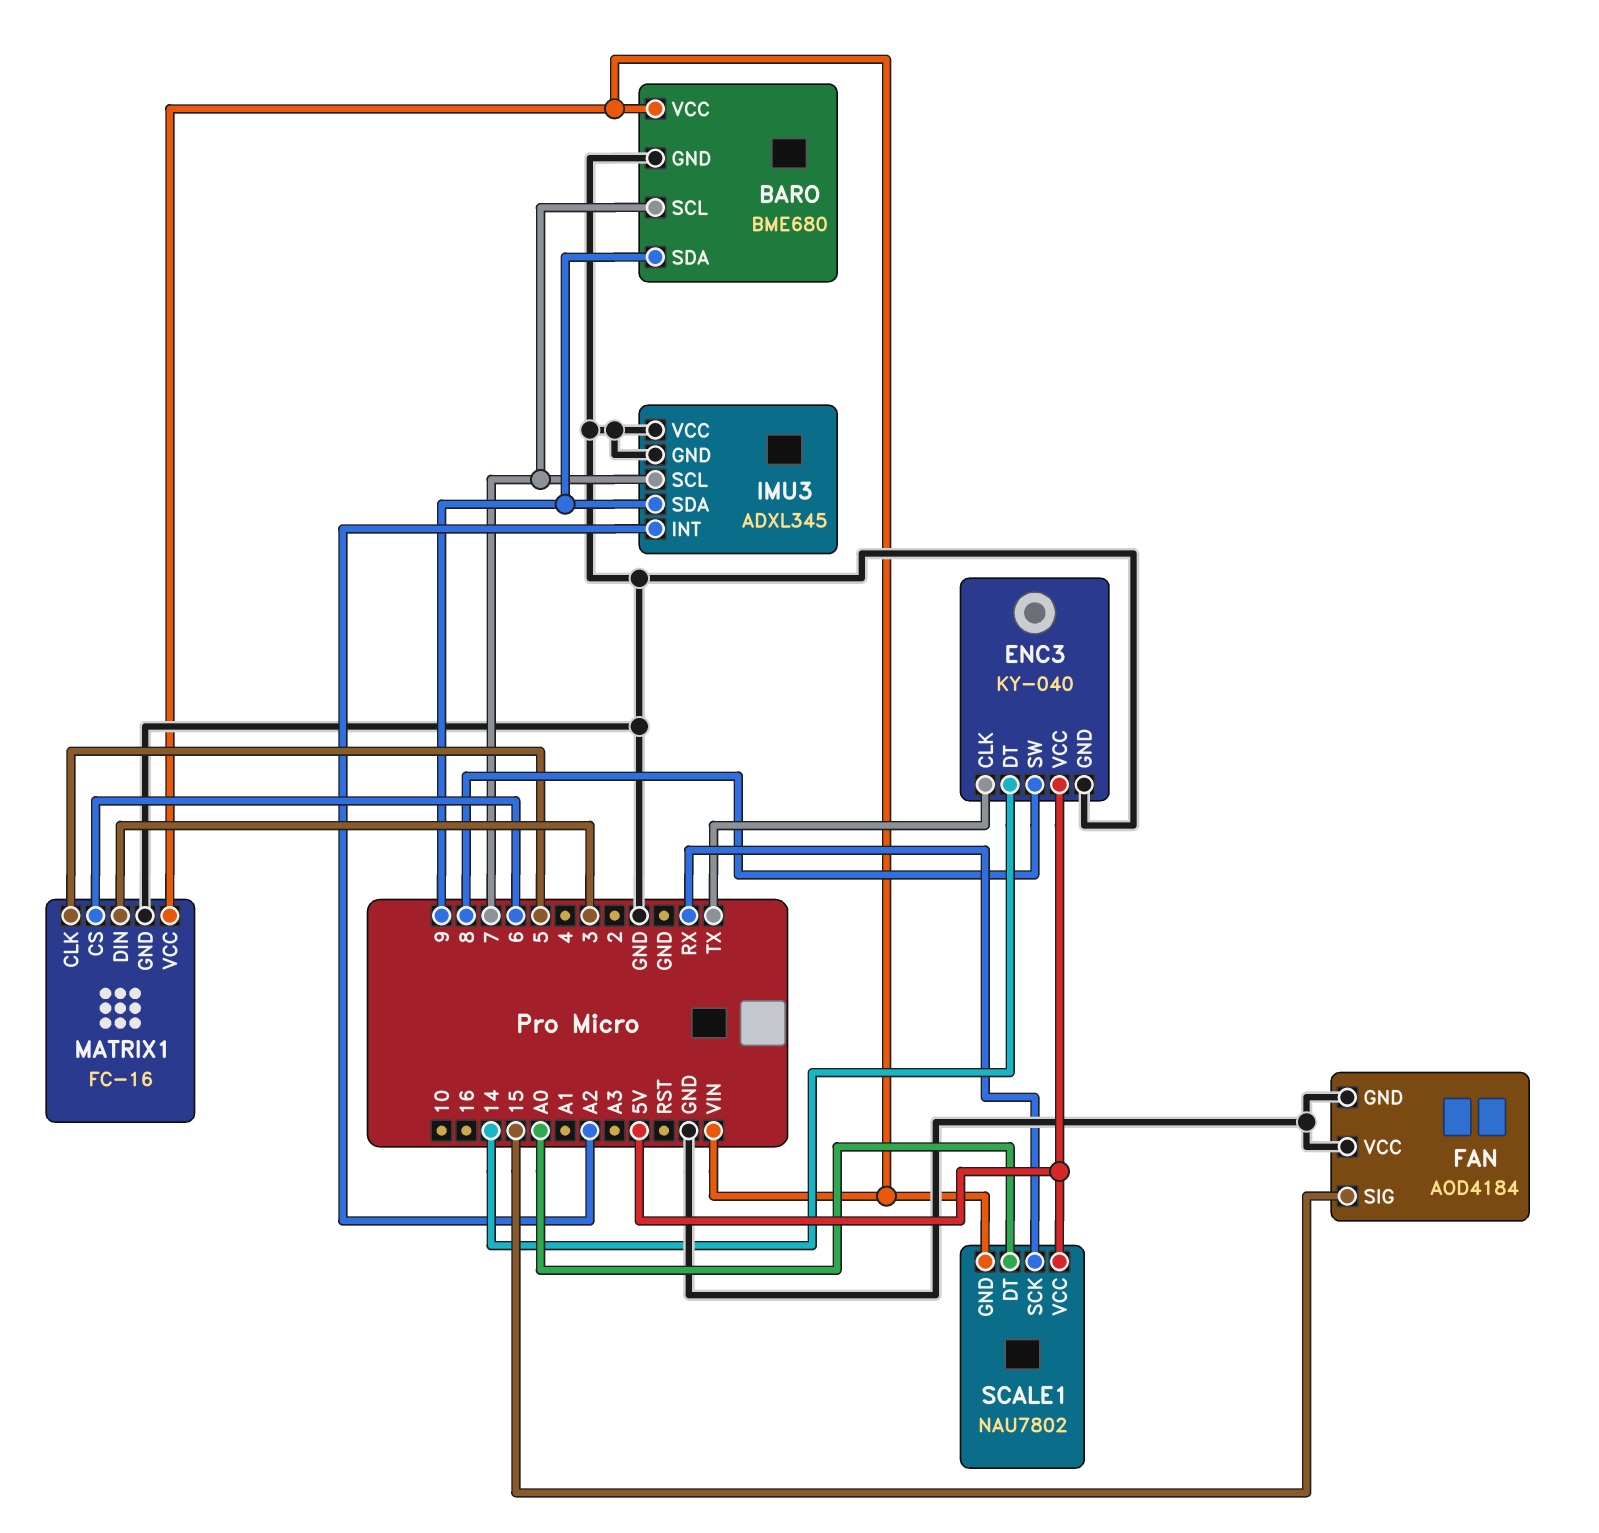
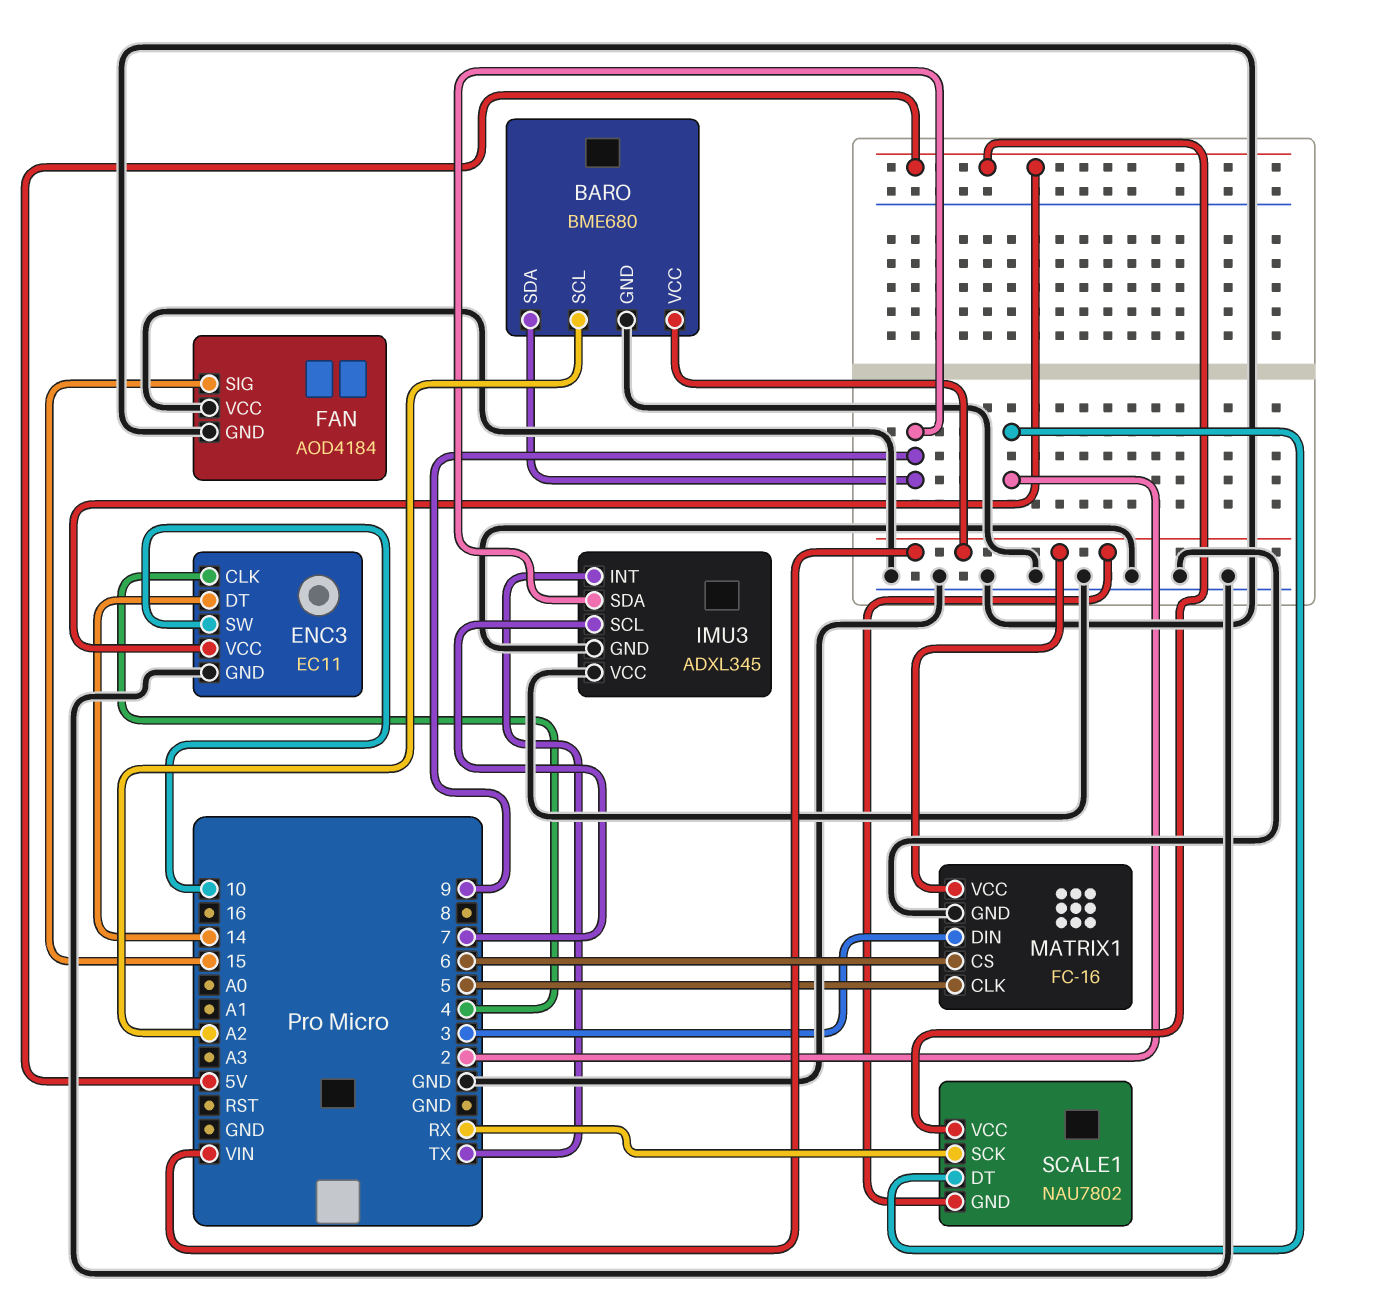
BARO pin SCL: 7 -> A2
ENC3: KY-040 -> EC11
ENC3 pin CLK: TX -> 4
ENC3 pin SW: 8 -> 10
IMU3 pin INT: A2 -> TX
SCALE1 pin DT: A0 -> 2

